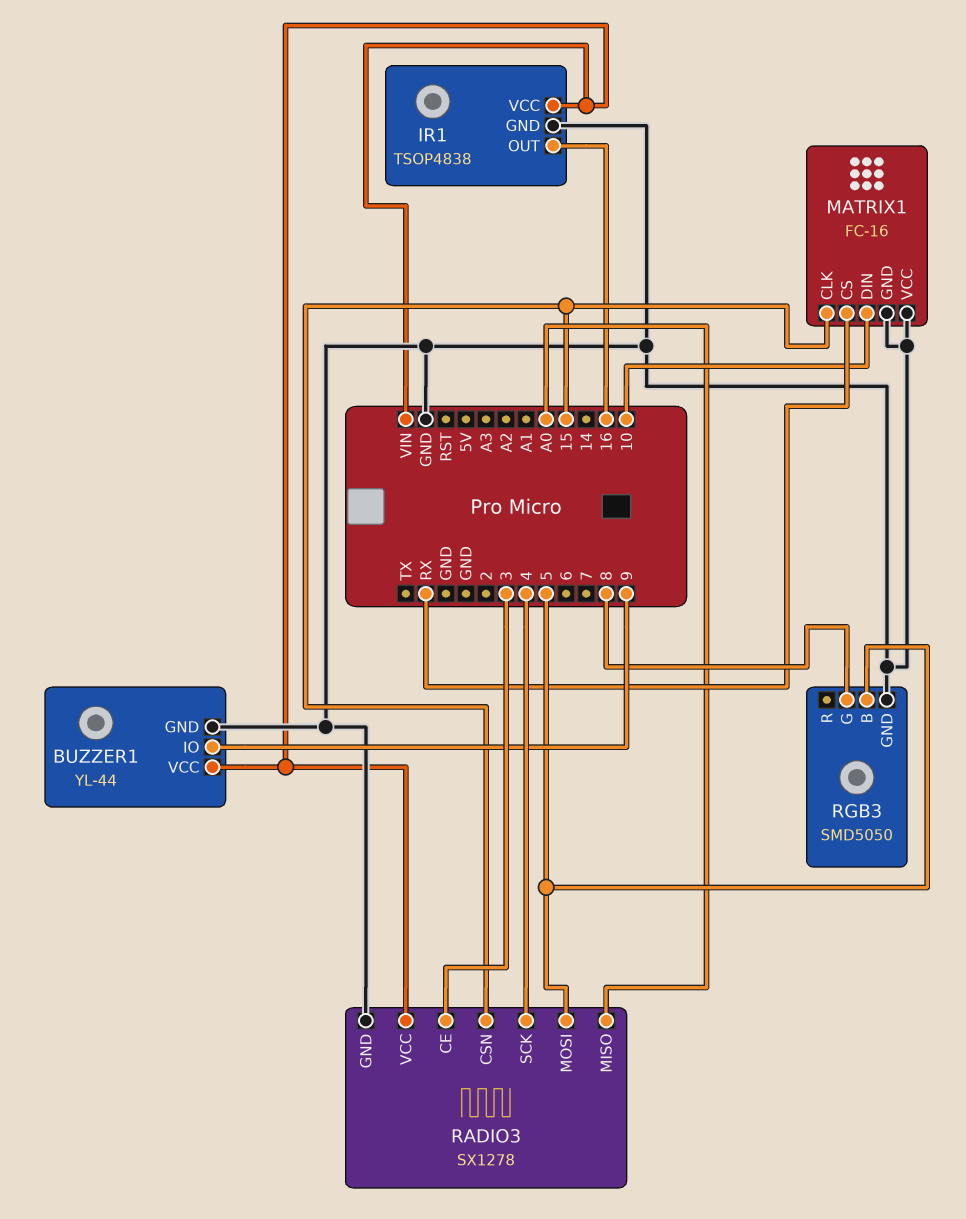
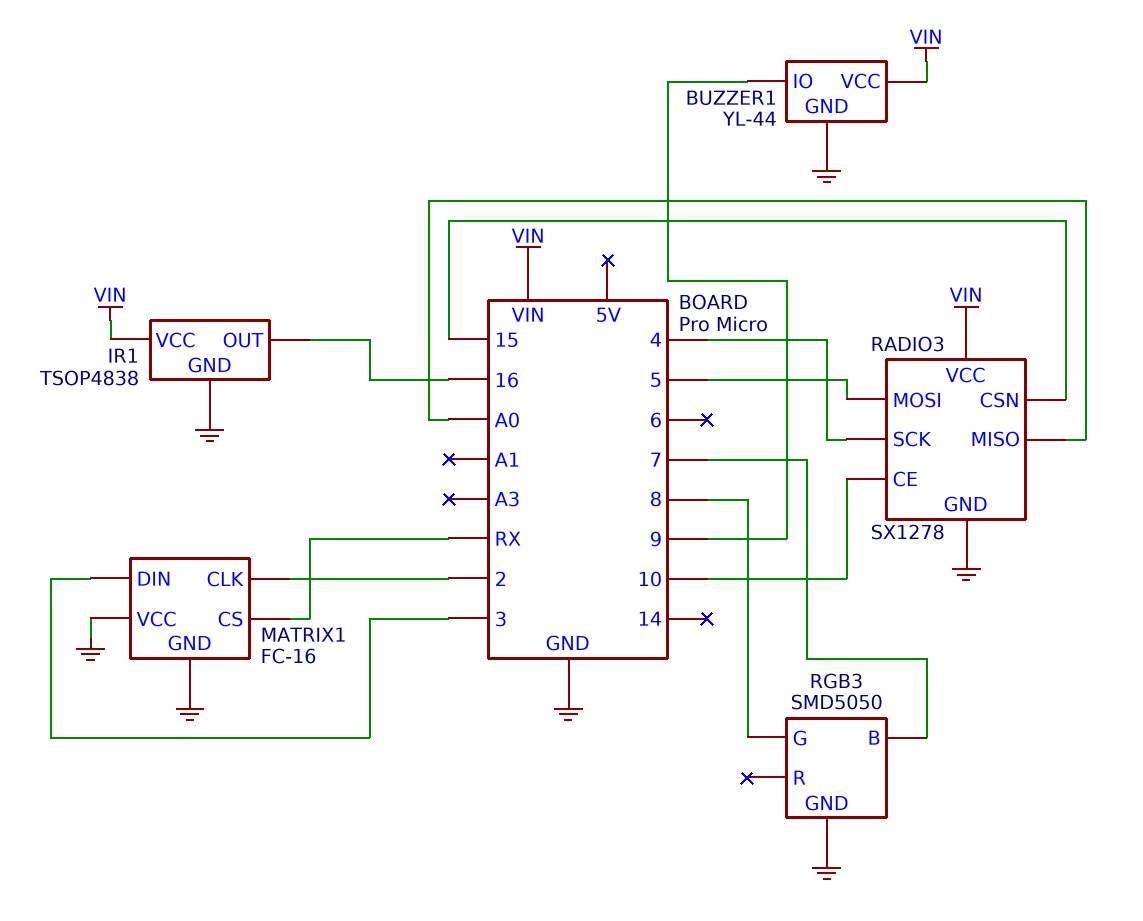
MATRIX1 pin CLK: 15 -> 2
MATRIX1 pin DIN: 10 -> 3
RADIO3 pin CE: 3 -> 10
RGB3 pin B: 5 -> 7

